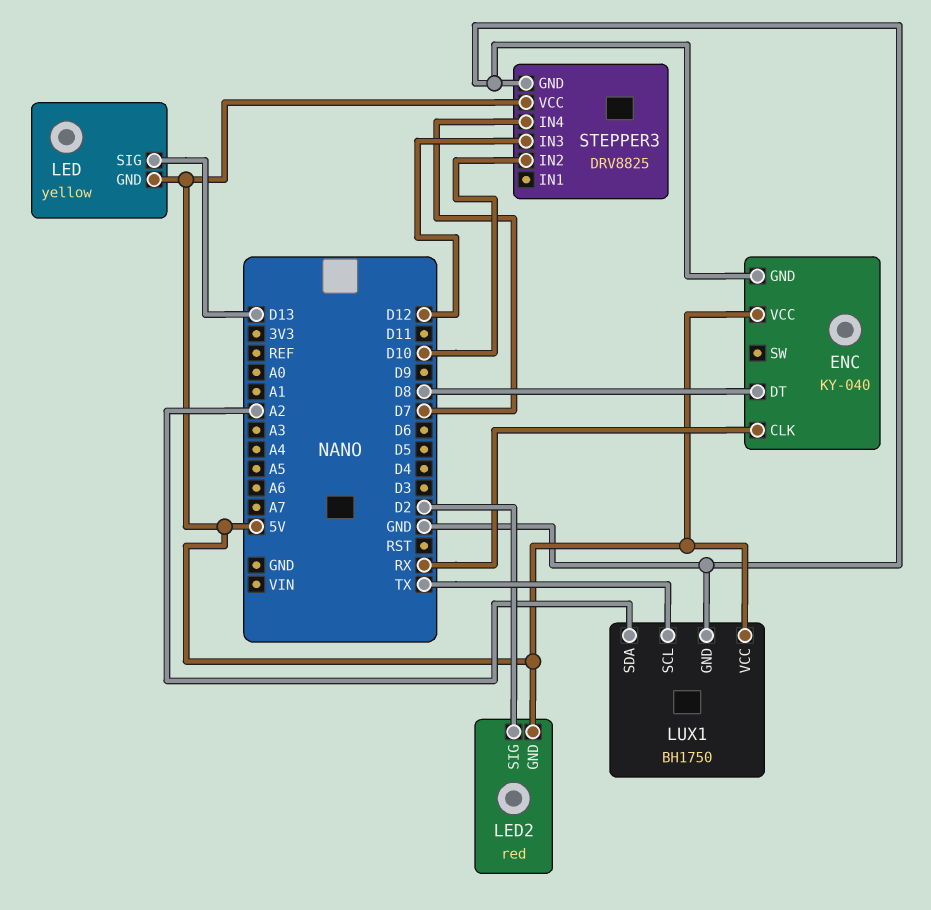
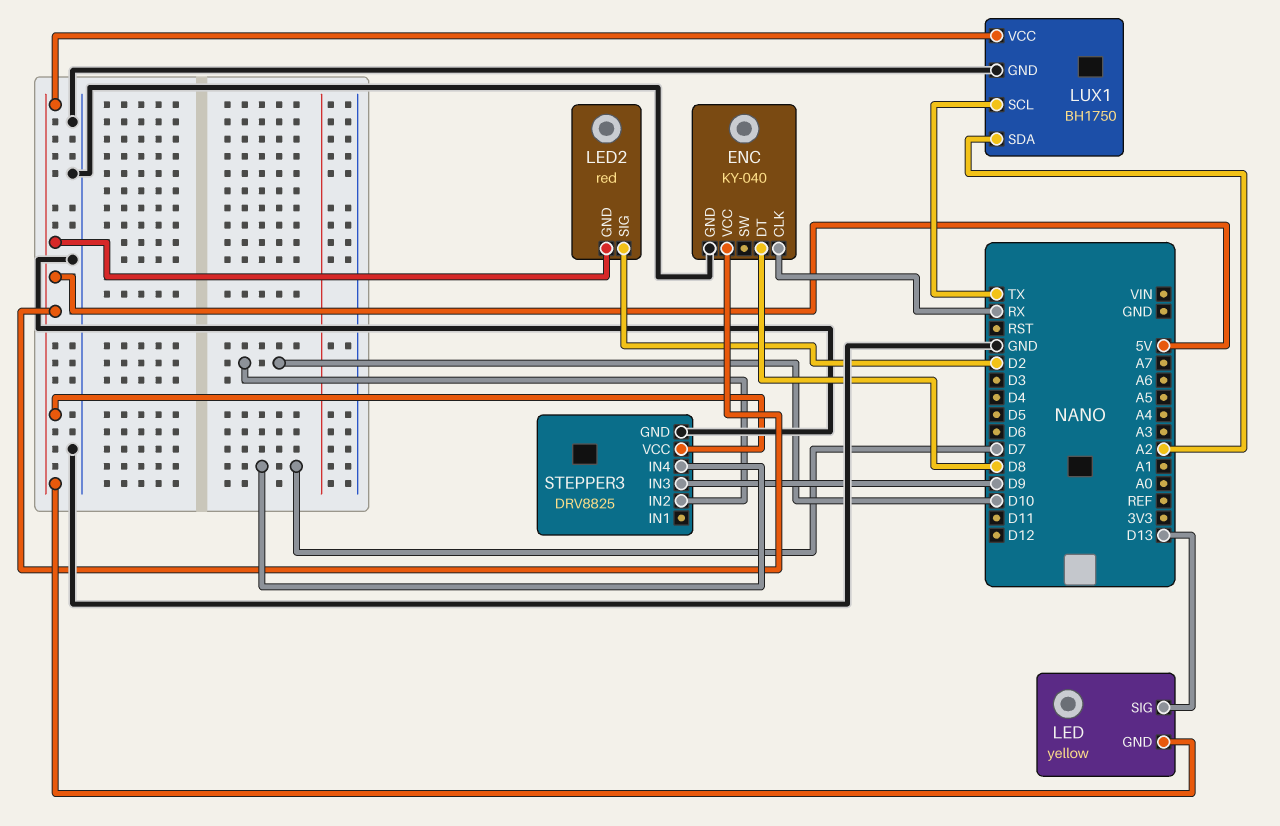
STEPPER3 pin IN3: D12 -> D9

